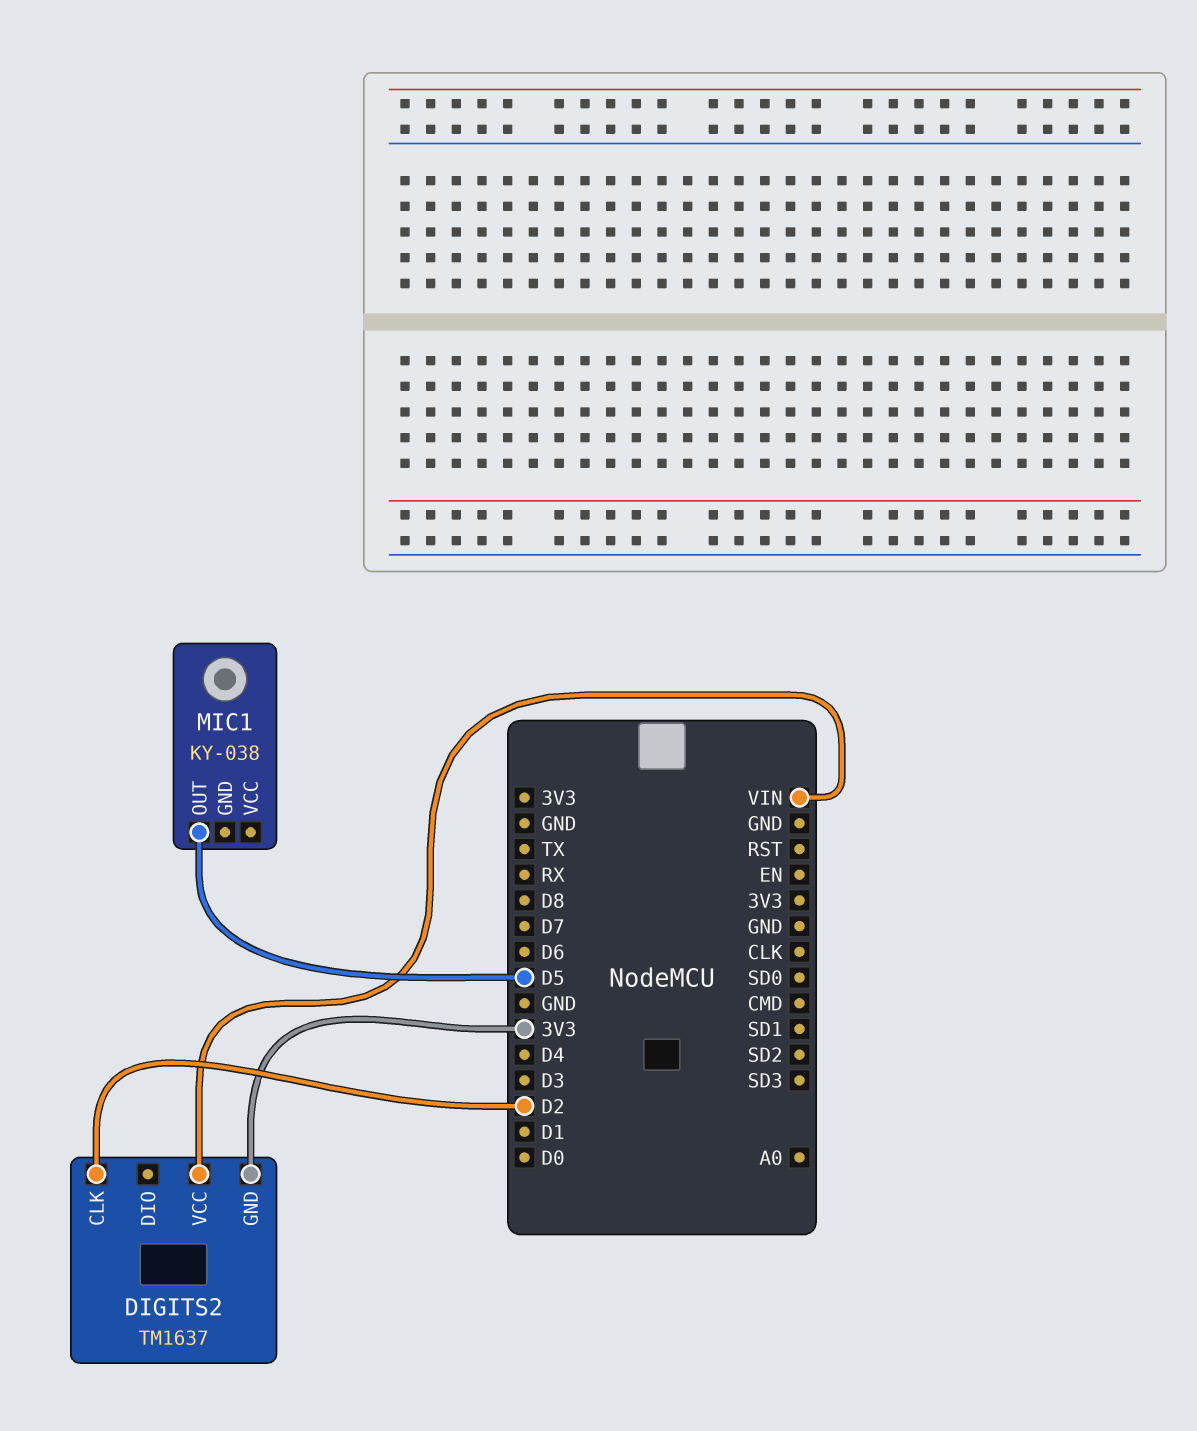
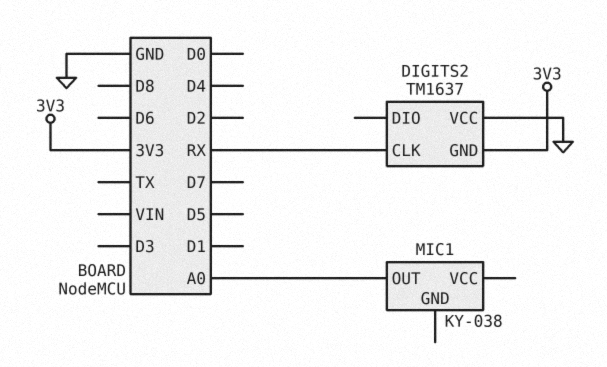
DIGITS2 pin CLK: D2 -> RX
DIGITS2 pin VCC: VIN -> GND
MIC1 pin OUT: D5 -> A0

